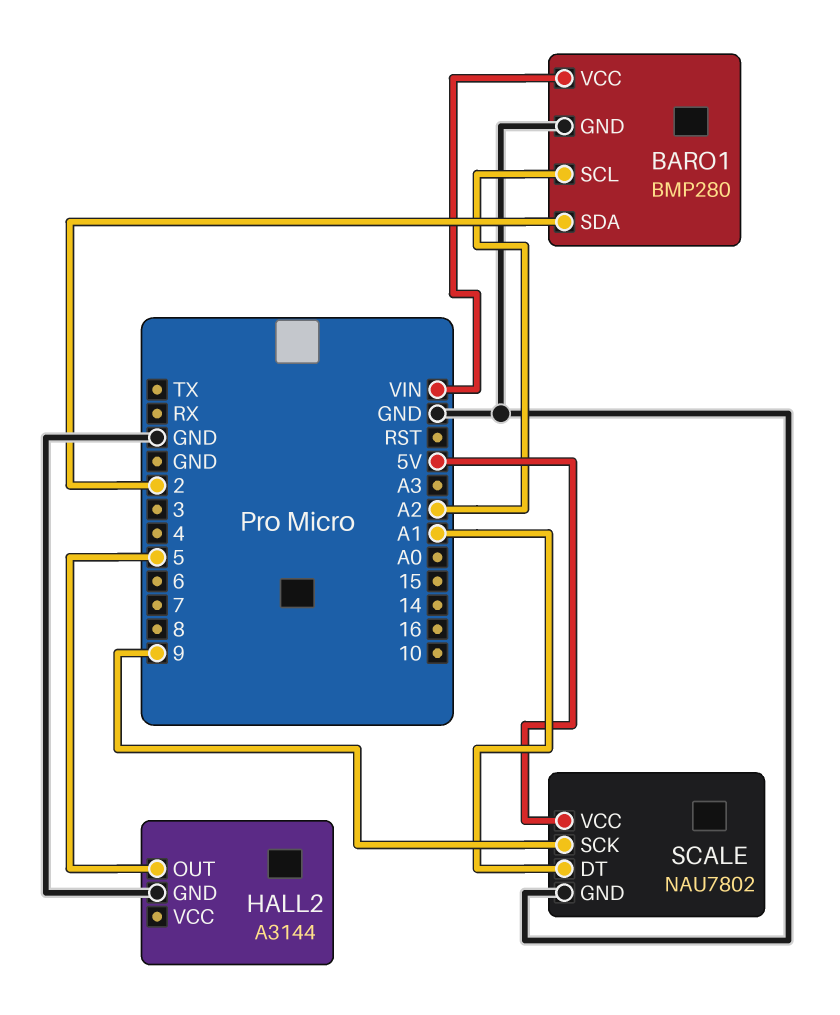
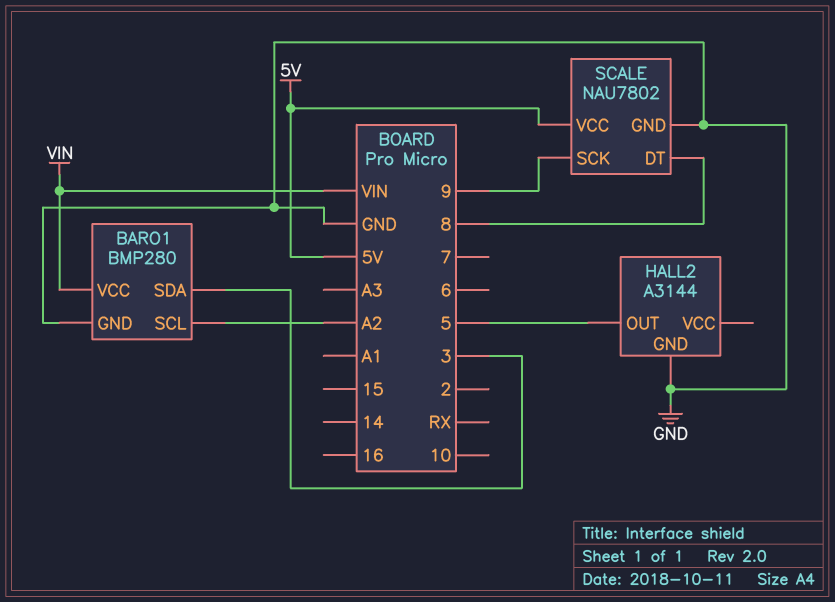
BARO1 pin SDA: 2 -> 3
SCALE pin DT: A1 -> 8

